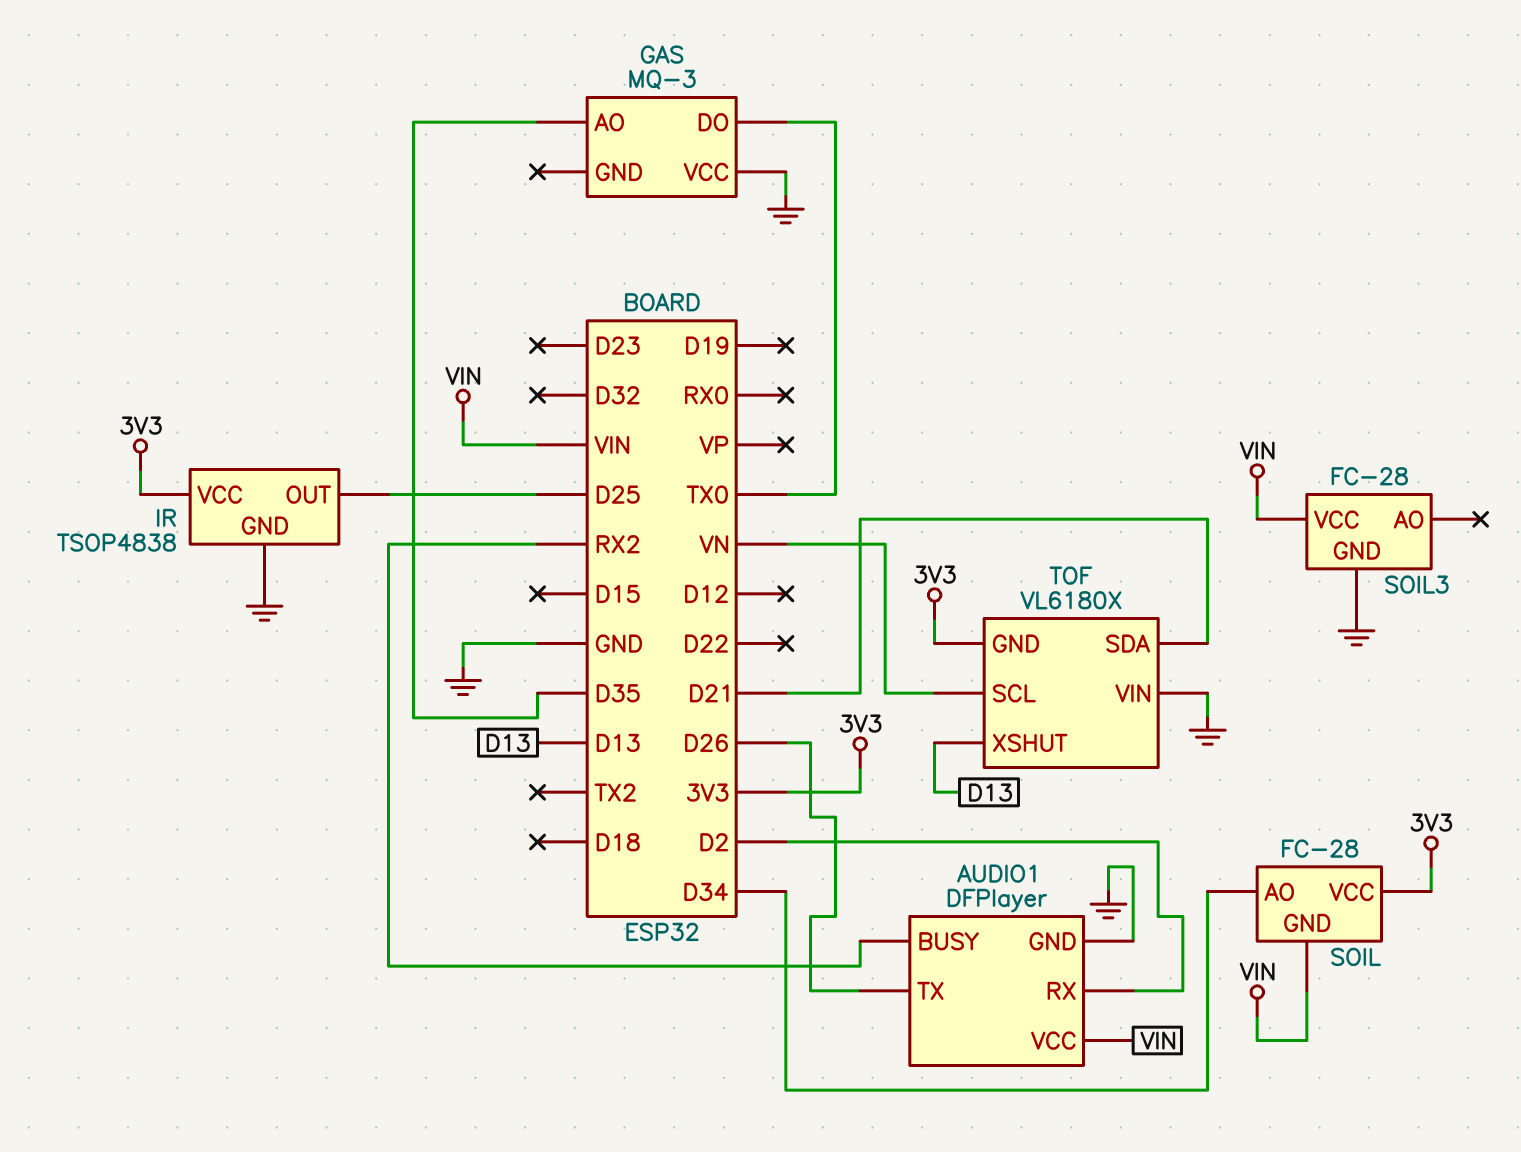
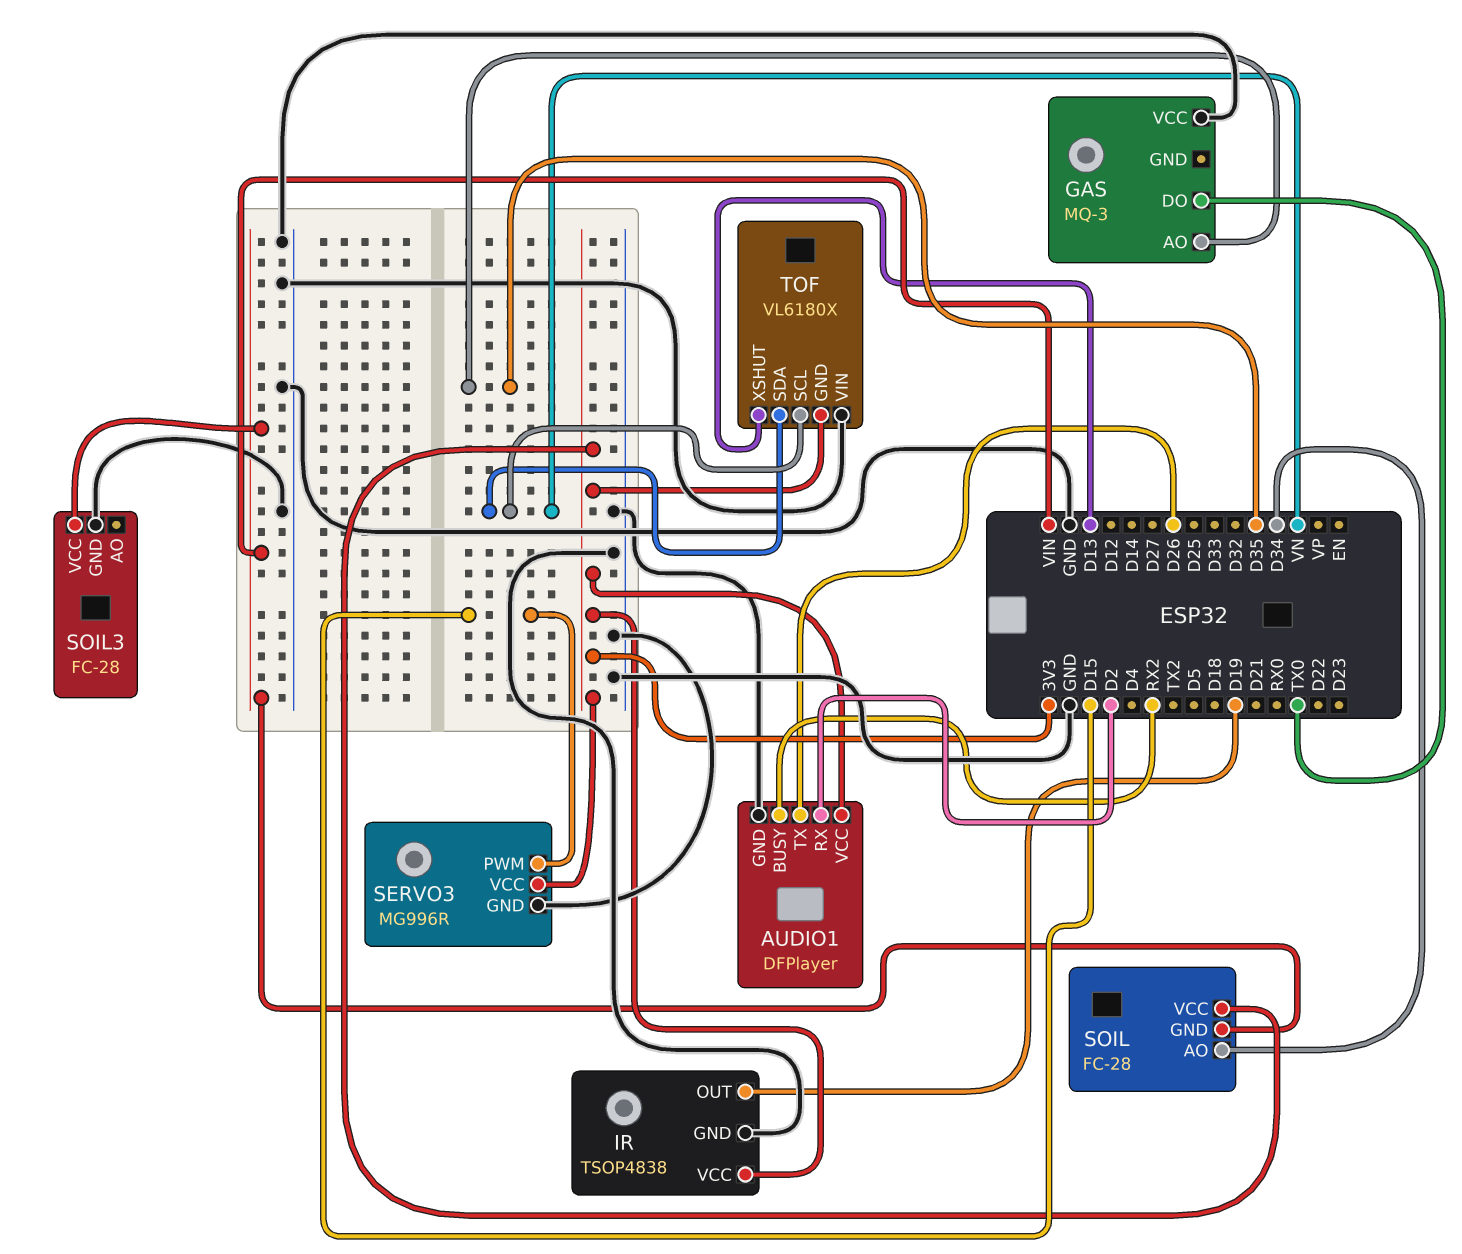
AUDIO1 pin VCC: VIN -> 3V3
IR pin OUT: D25 -> D19
SERVO3: none -> MG996R
SERVO3 pin GND: none -> GND
SERVO3 pin PWM: none -> D15
SERVO3 pin VCC: none -> 3V3
TOF pin SDA: D21 -> VN

